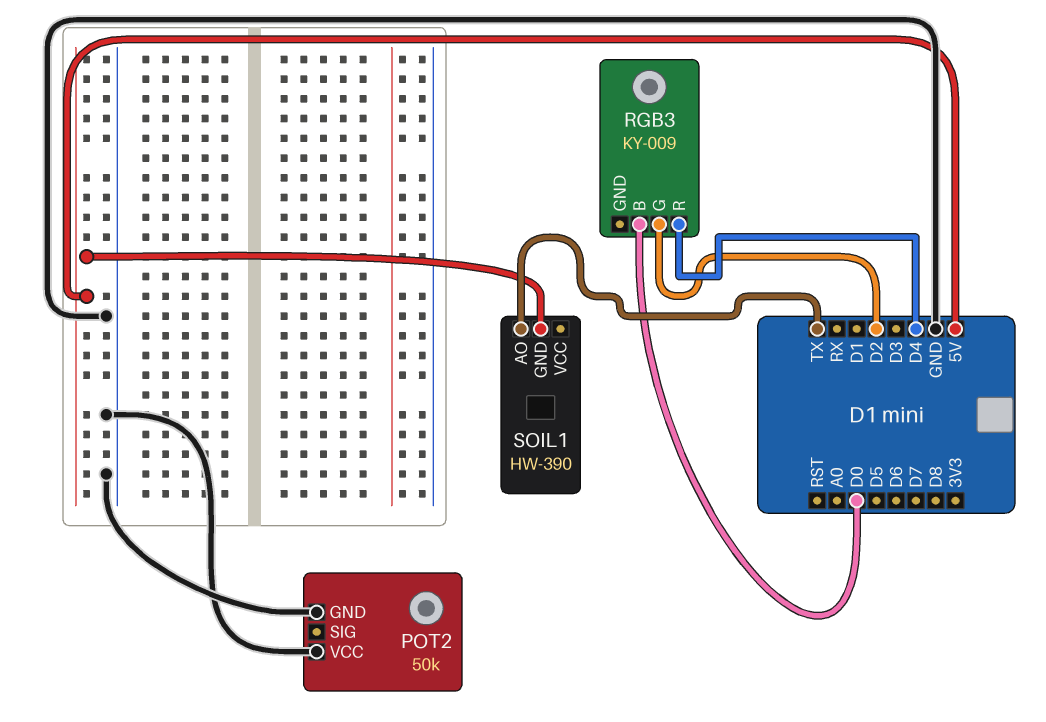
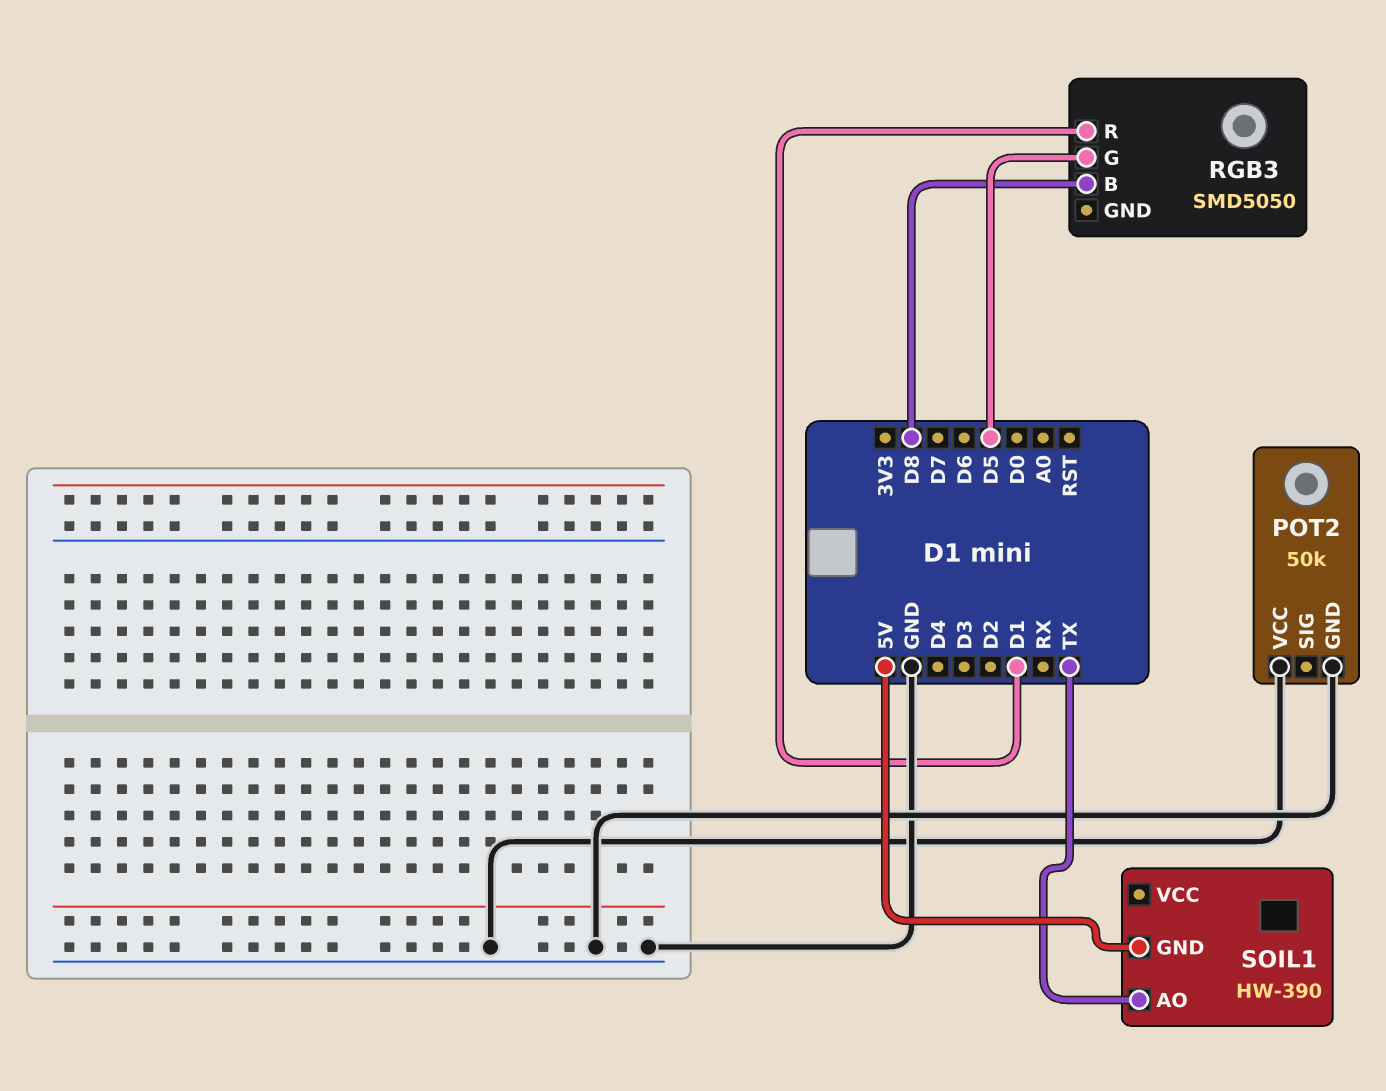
RGB3: KY-009 -> SMD5050
RGB3 pin B: D0 -> D8
RGB3 pin G: D2 -> D5
RGB3 pin R: D4 -> D1

